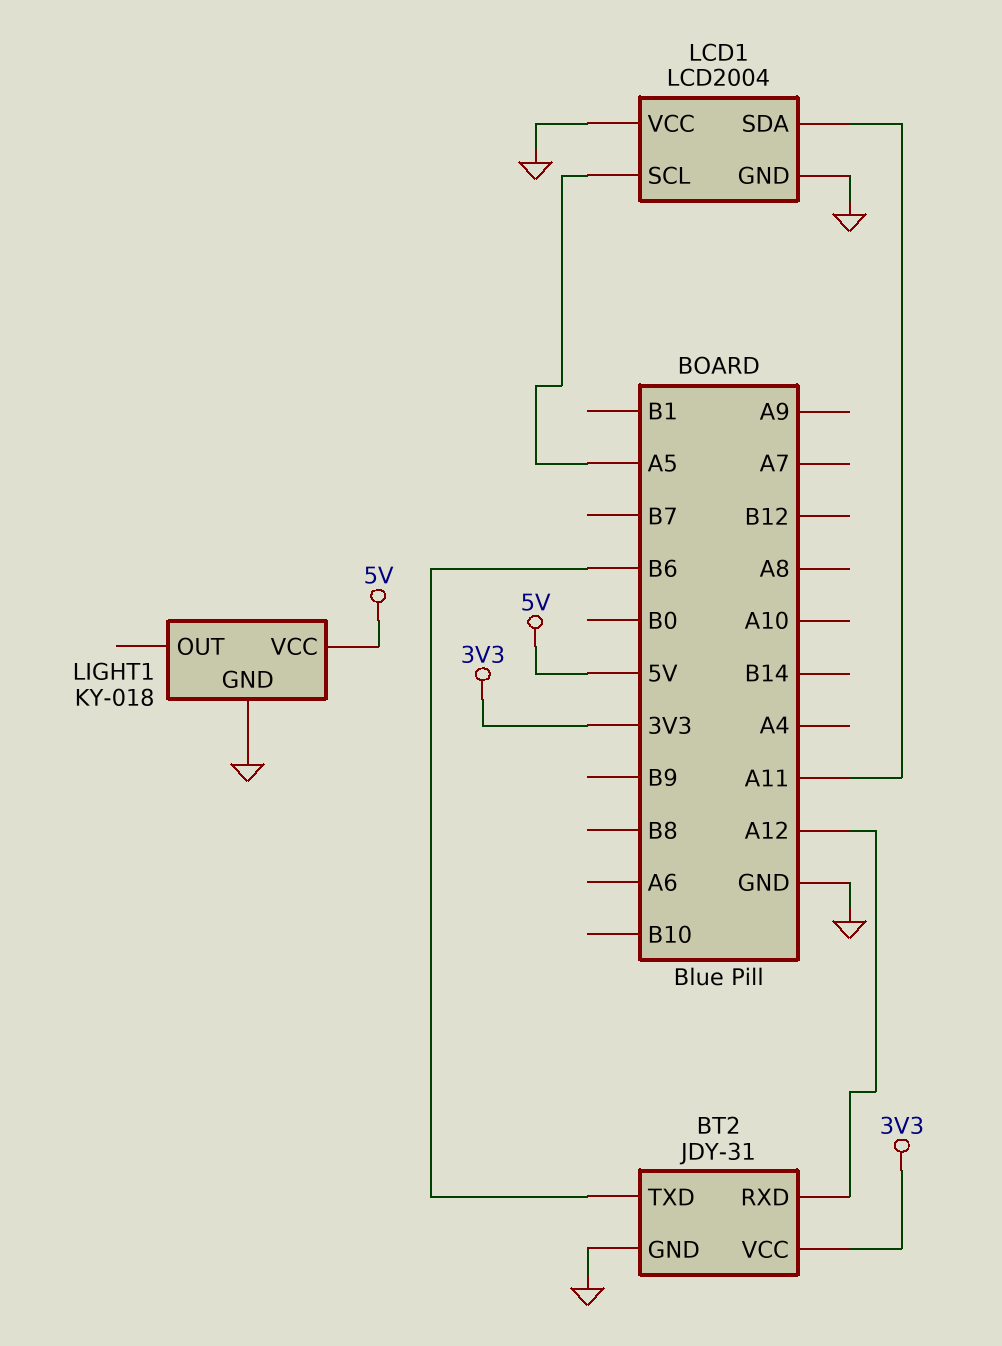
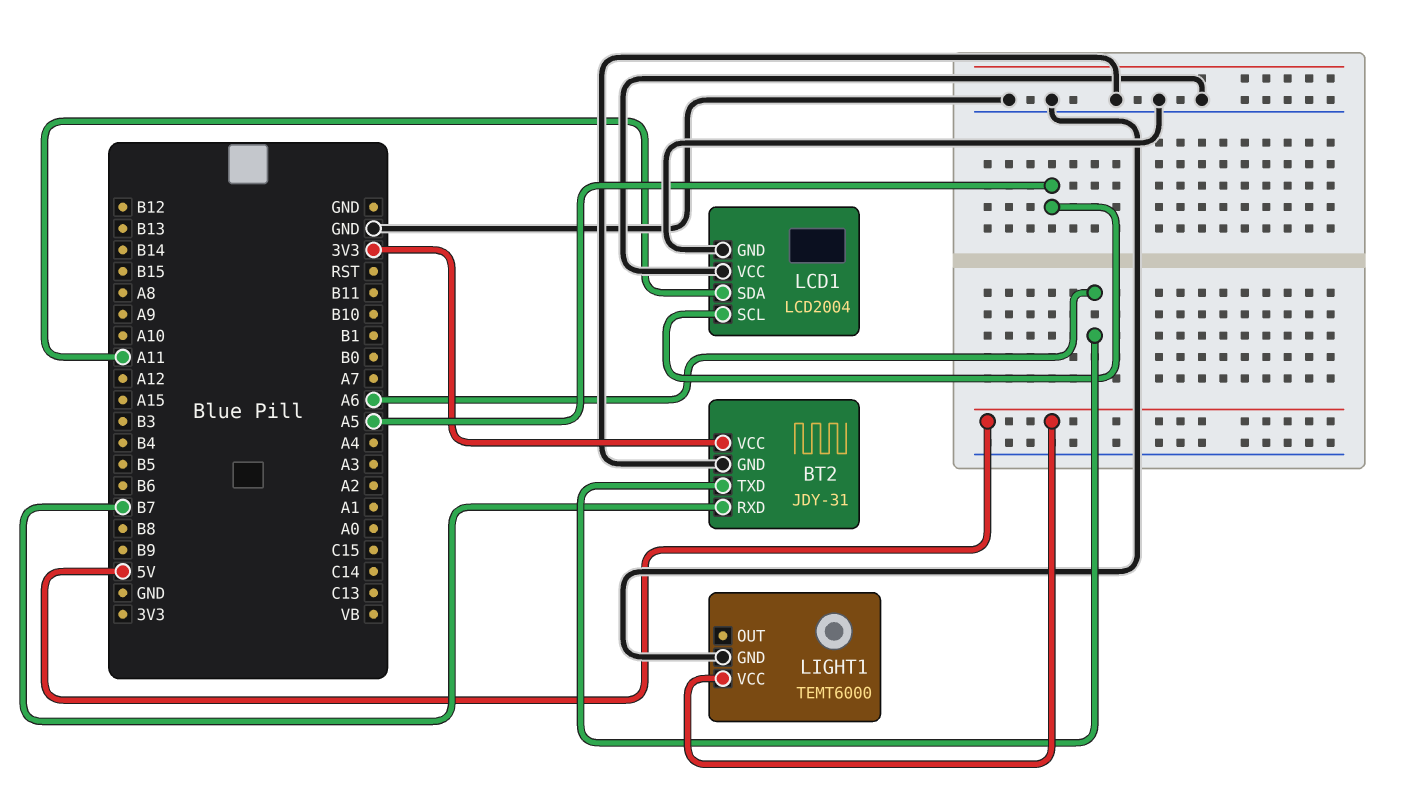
BT2 pin RXD: A12 -> B7
BT2 pin TXD: B6 -> A6
LIGHT1: KY-018 -> TEMT6000

